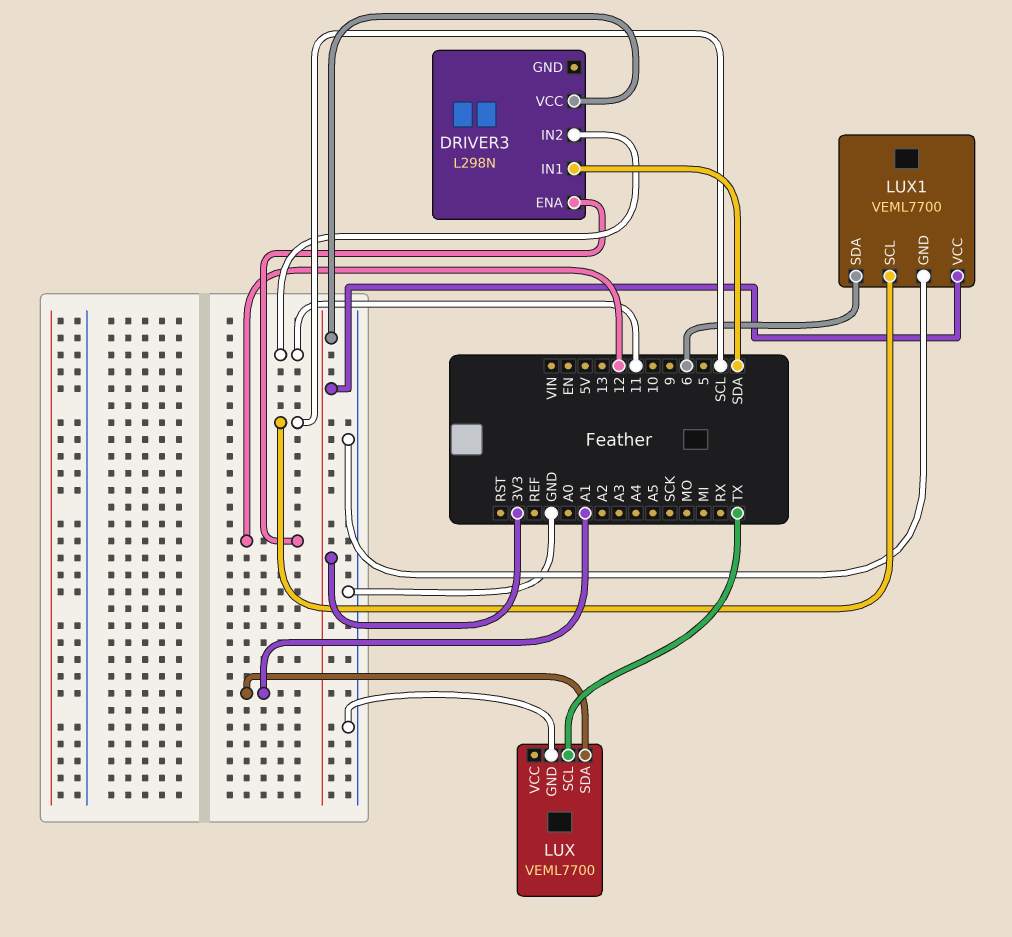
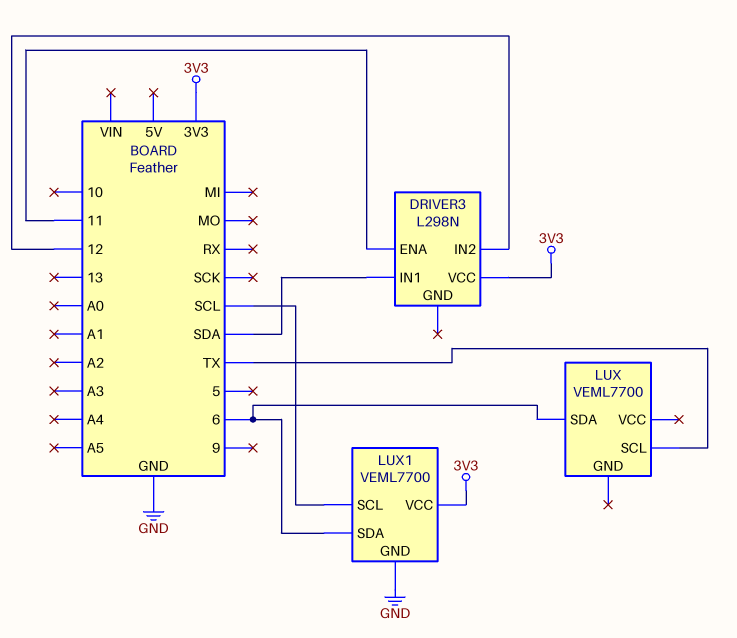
DRIVER3 pin ENA: 12 -> 11
DRIVER3 pin IN2: 11 -> 12
LUX pin GND: GND -> none
LUX pin SDA: A1 -> 6

